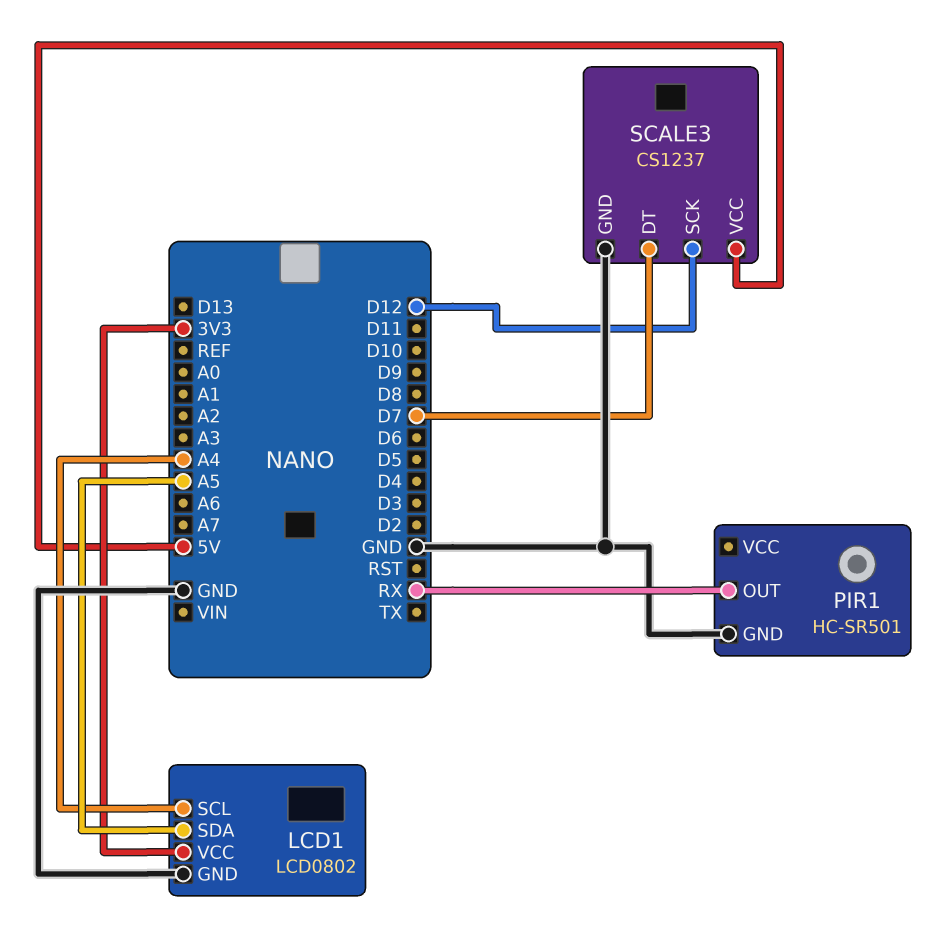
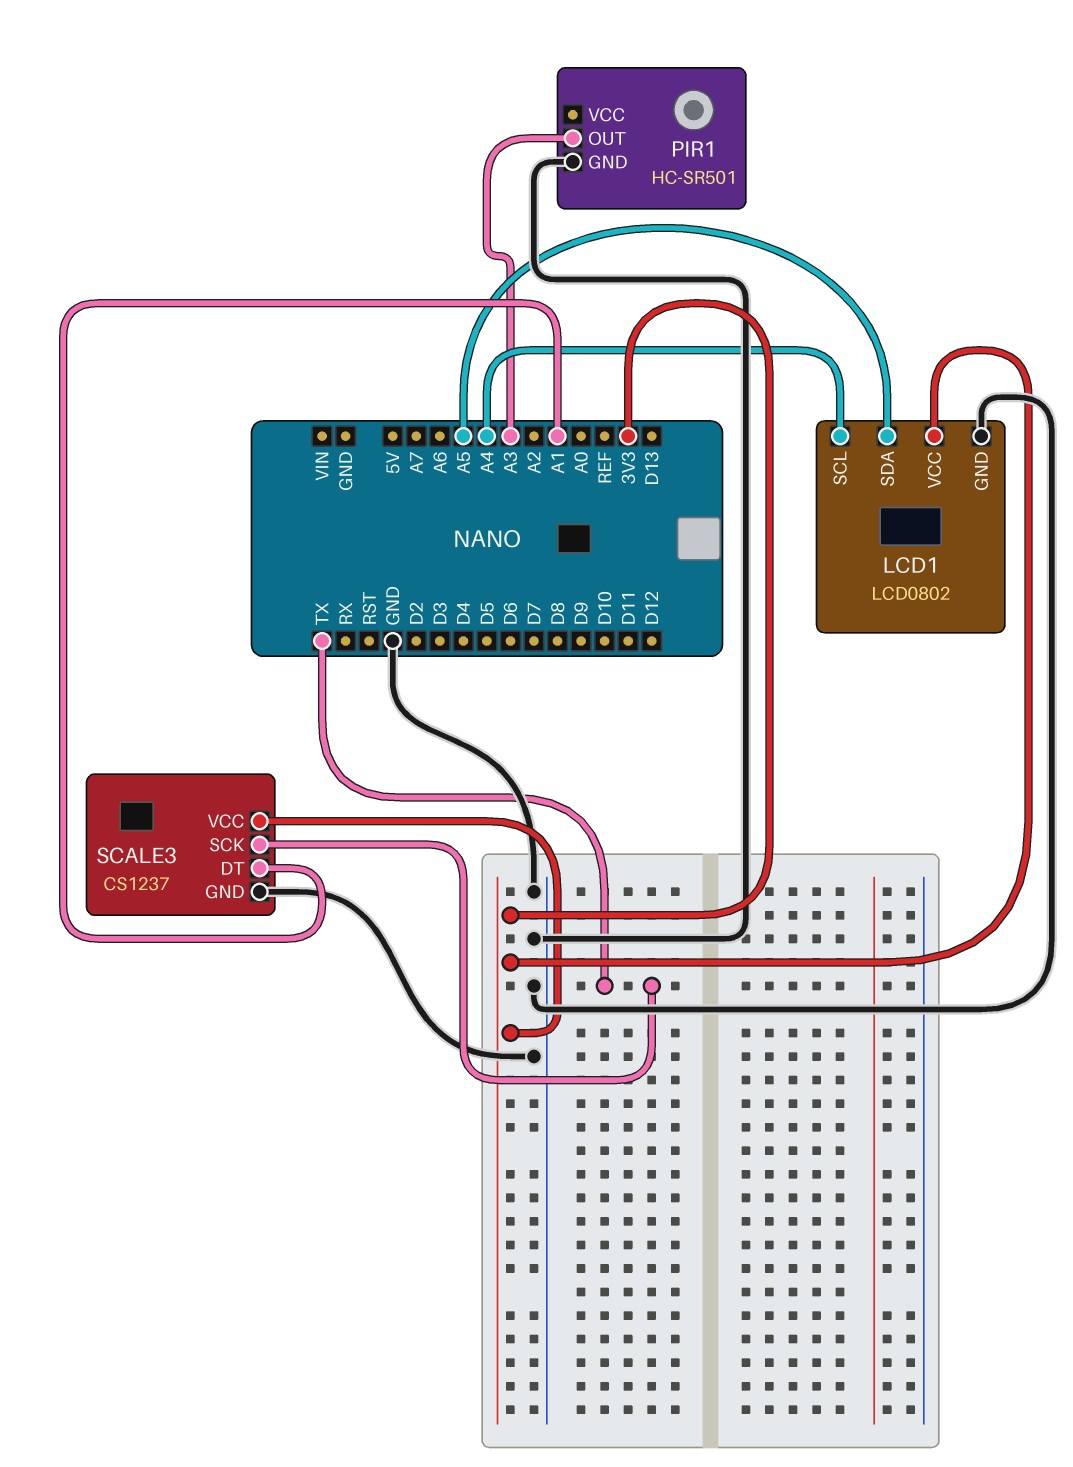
PIR1 pin OUT: RX -> A3
SCALE3 pin DT: D7 -> A1
SCALE3 pin SCK: D12 -> TX
SCALE3 pin VCC: 5V -> 3V3

